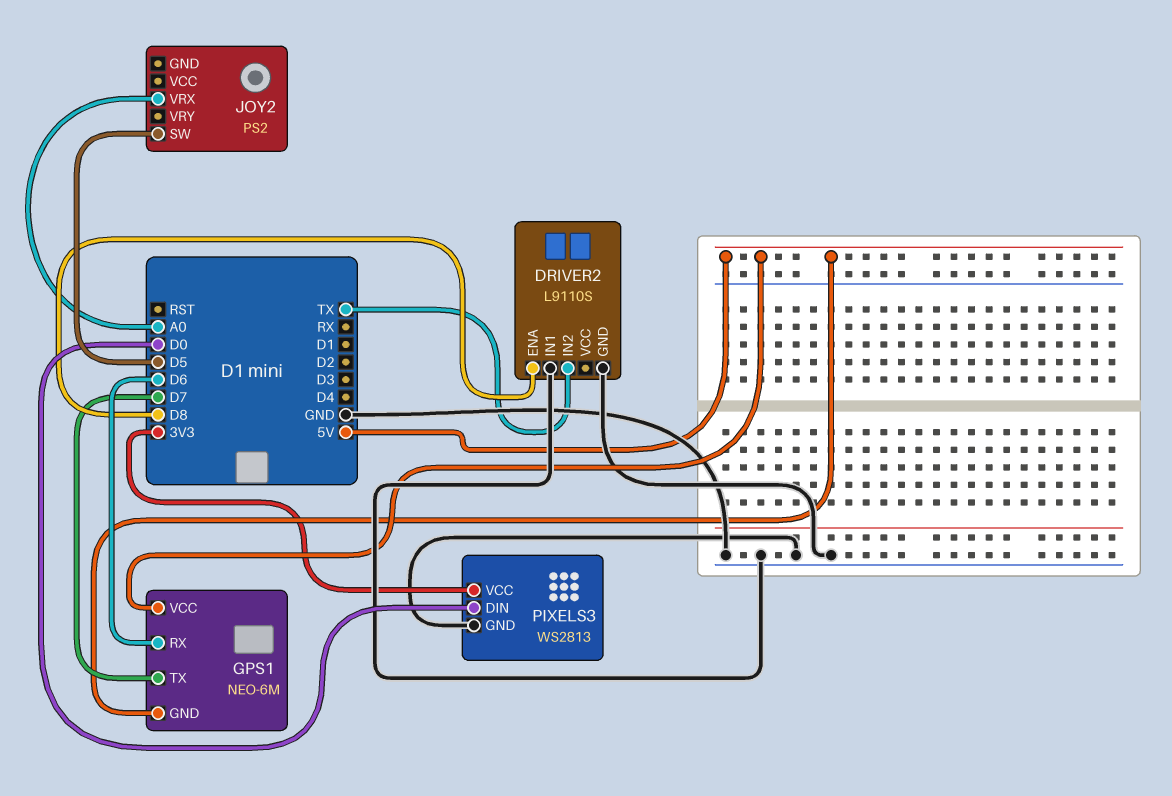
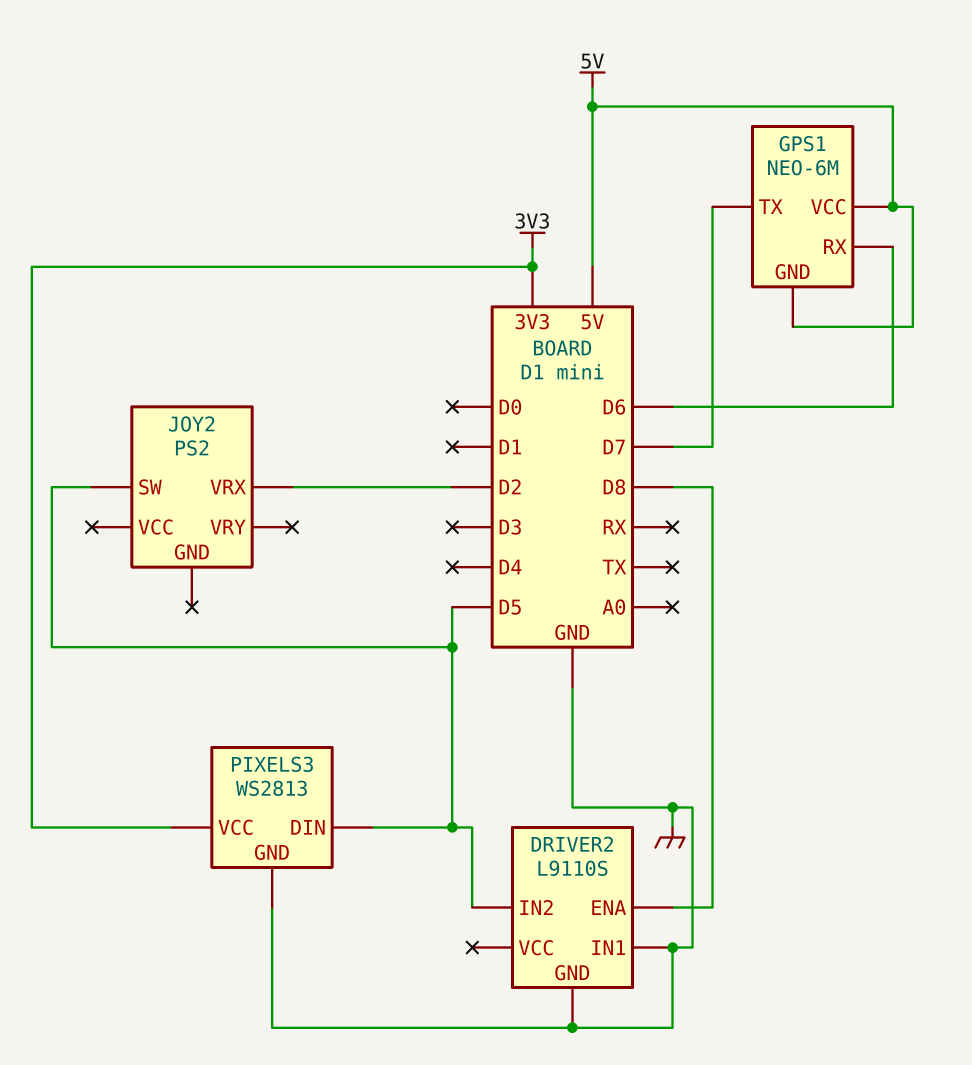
DRIVER2 pin IN2: TX -> D5
JOY2 pin VRX: A0 -> D2
PIXELS3 pin DIN: D0 -> D5

